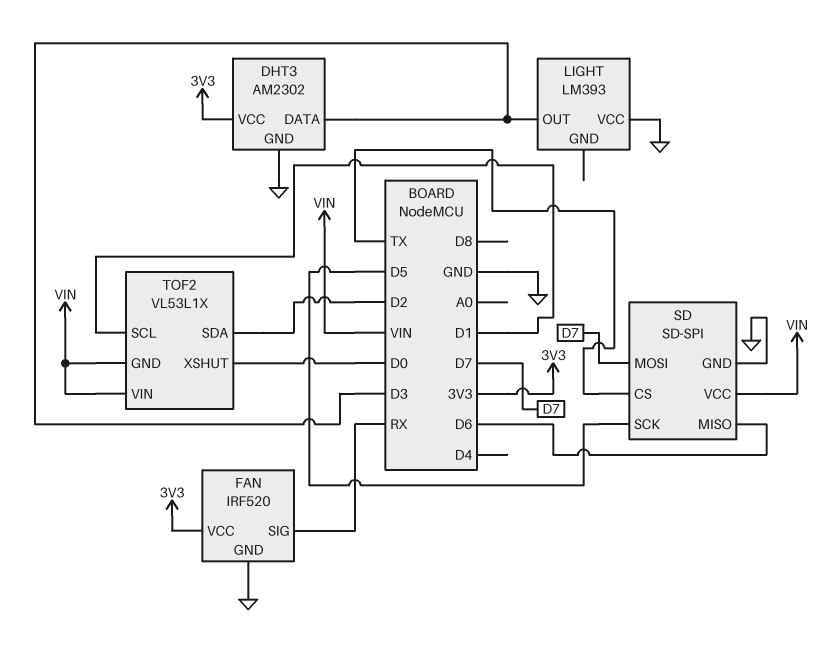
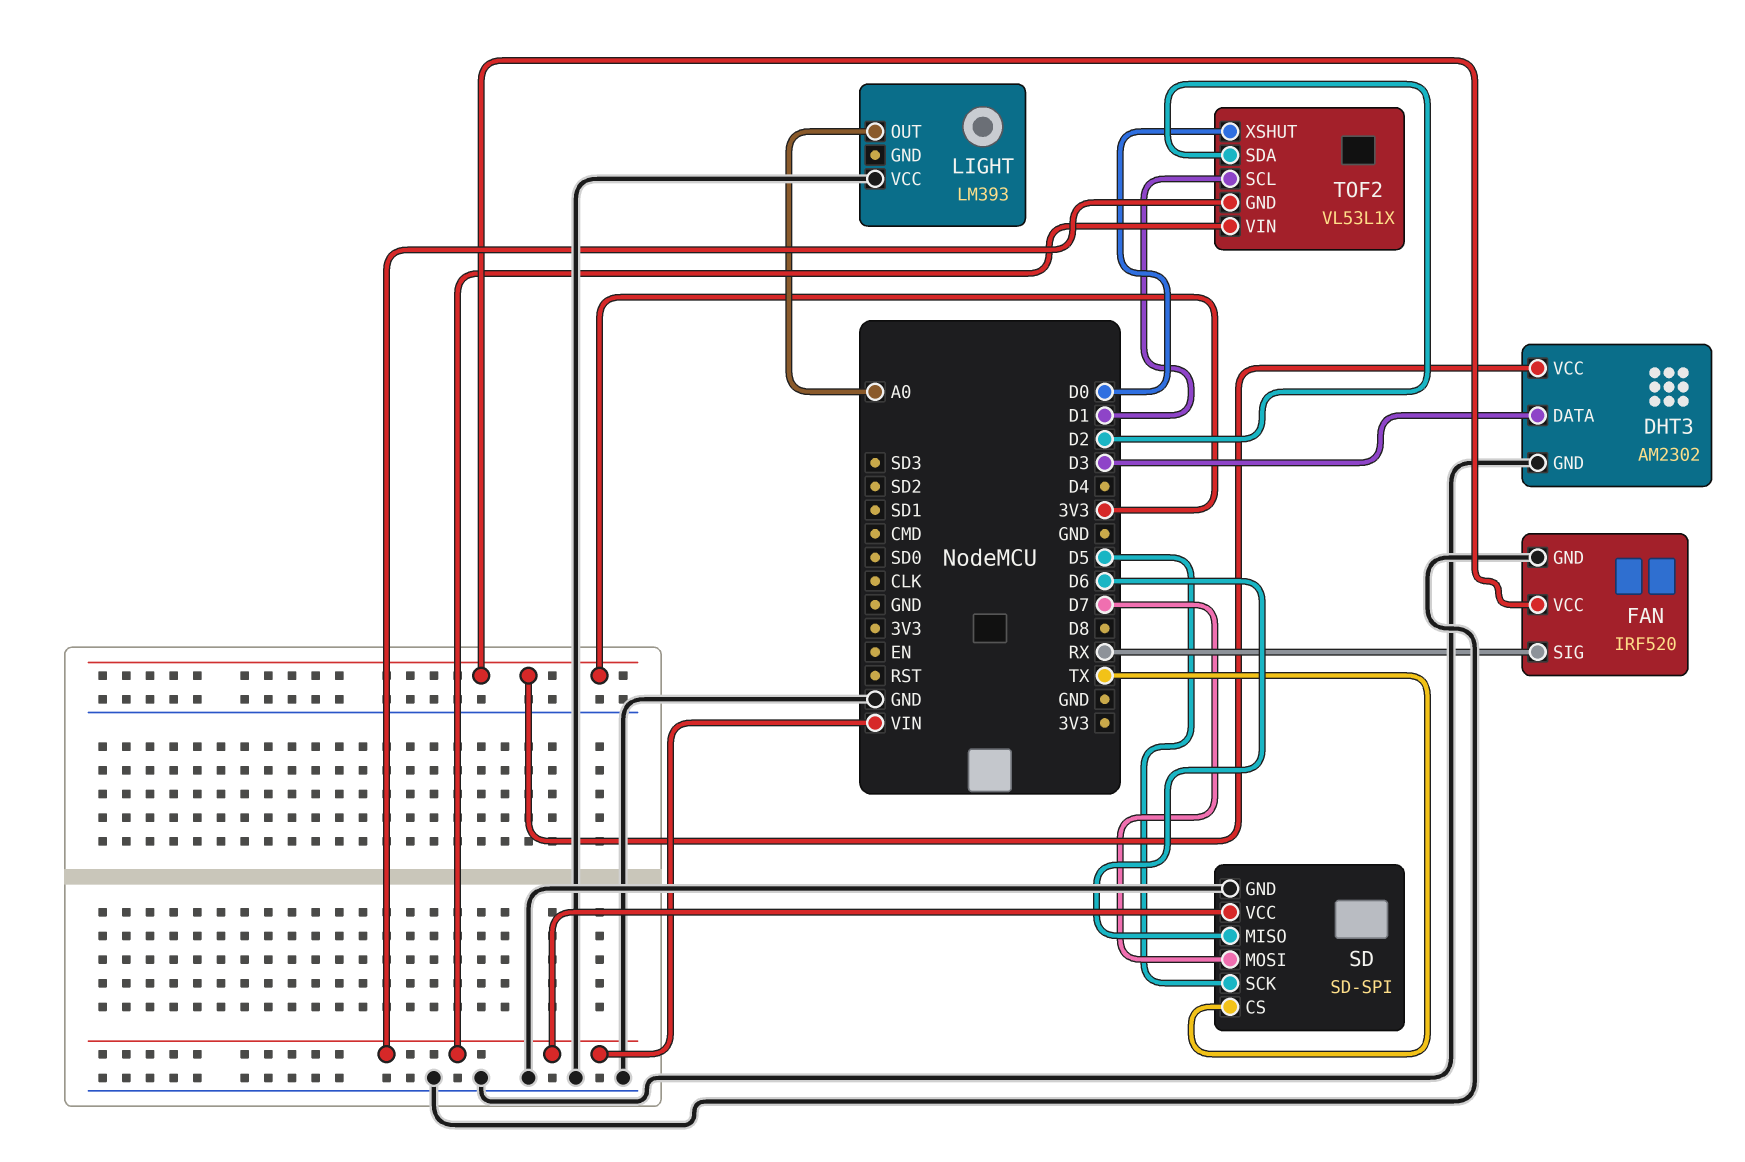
LIGHT pin OUT: D3 -> A0

